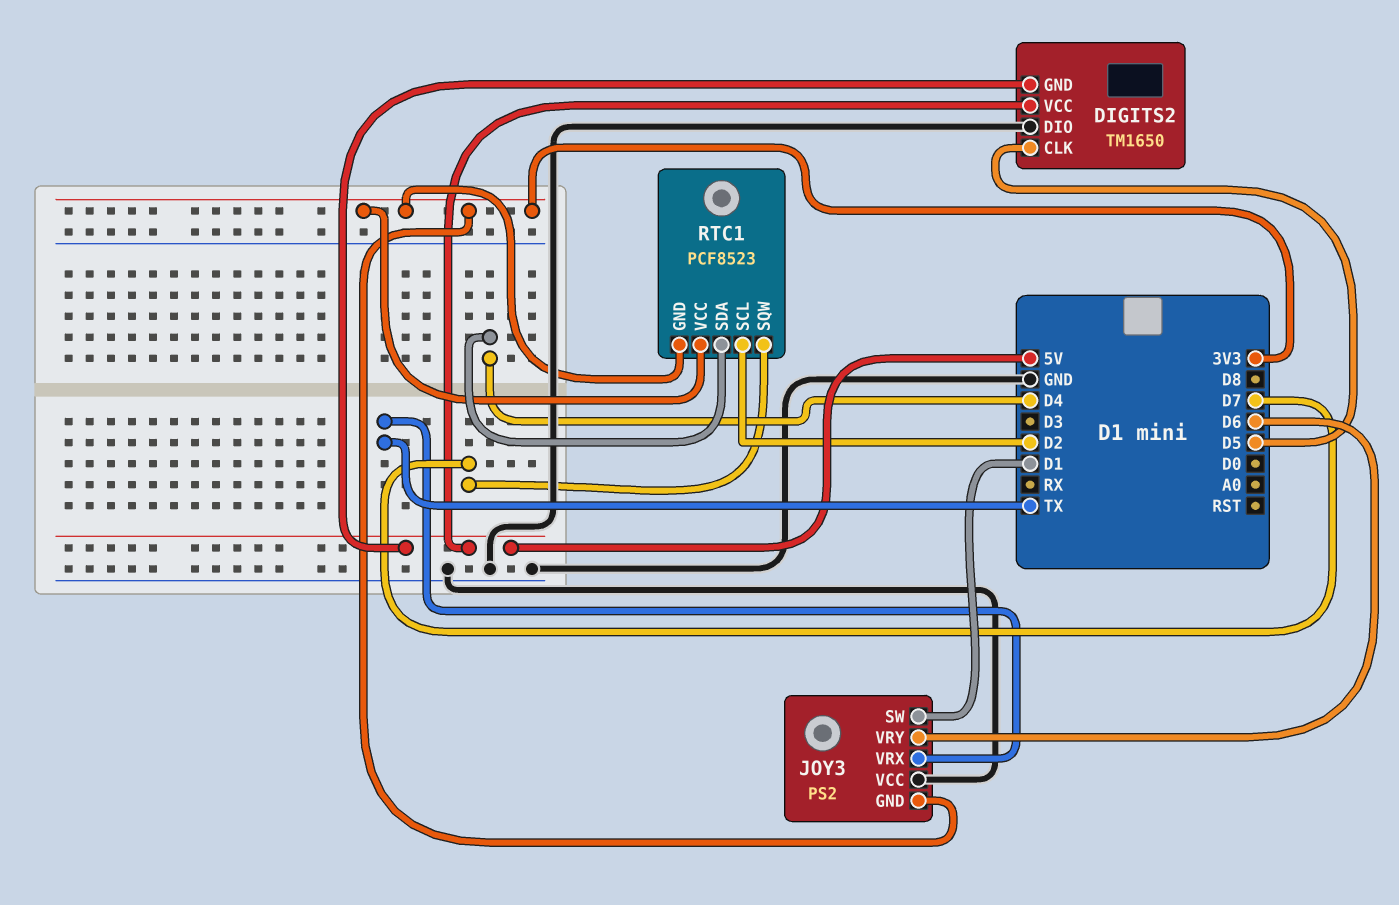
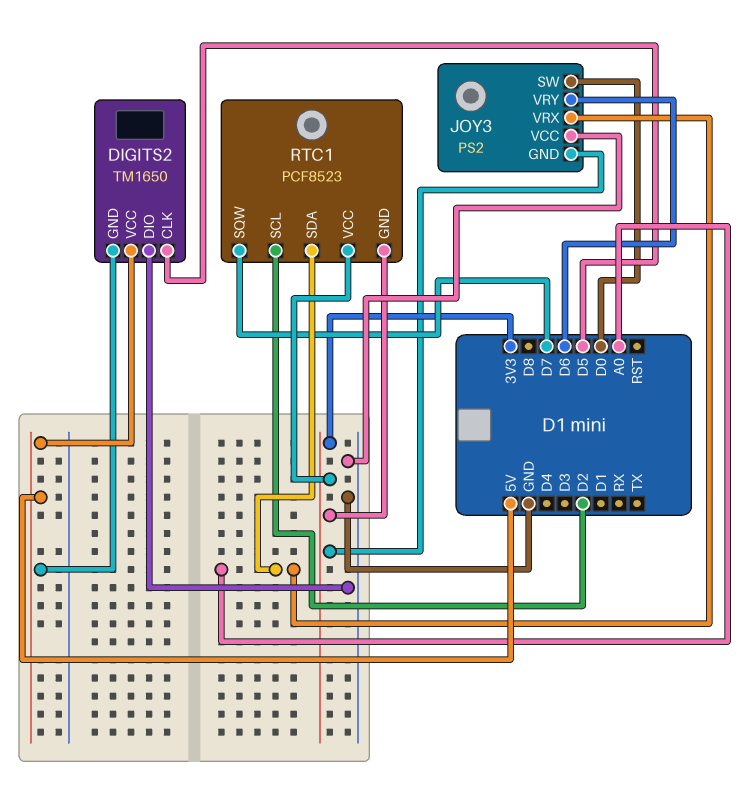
JOY3 pin SW: D1 -> D0
JOY3 pin VRX: TX -> A0
RTC1 pin SDA: D4 -> A0

